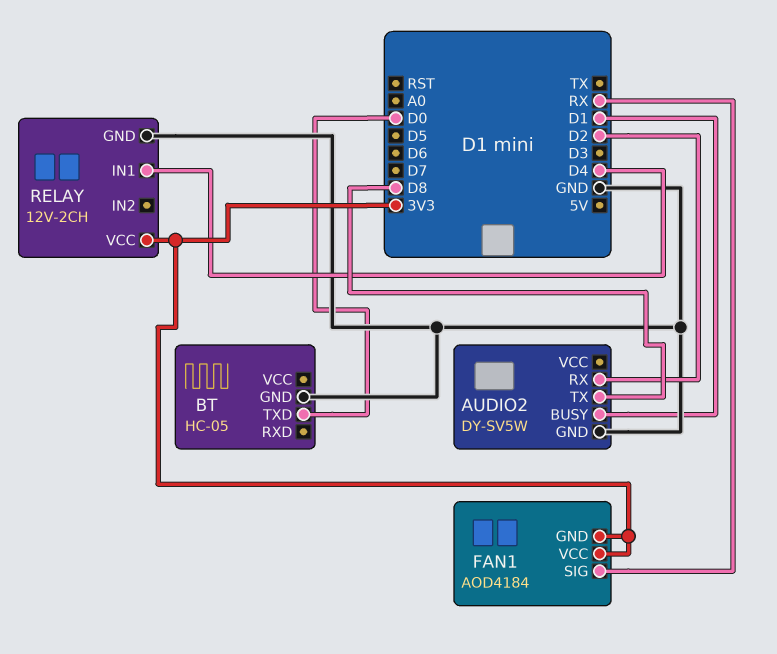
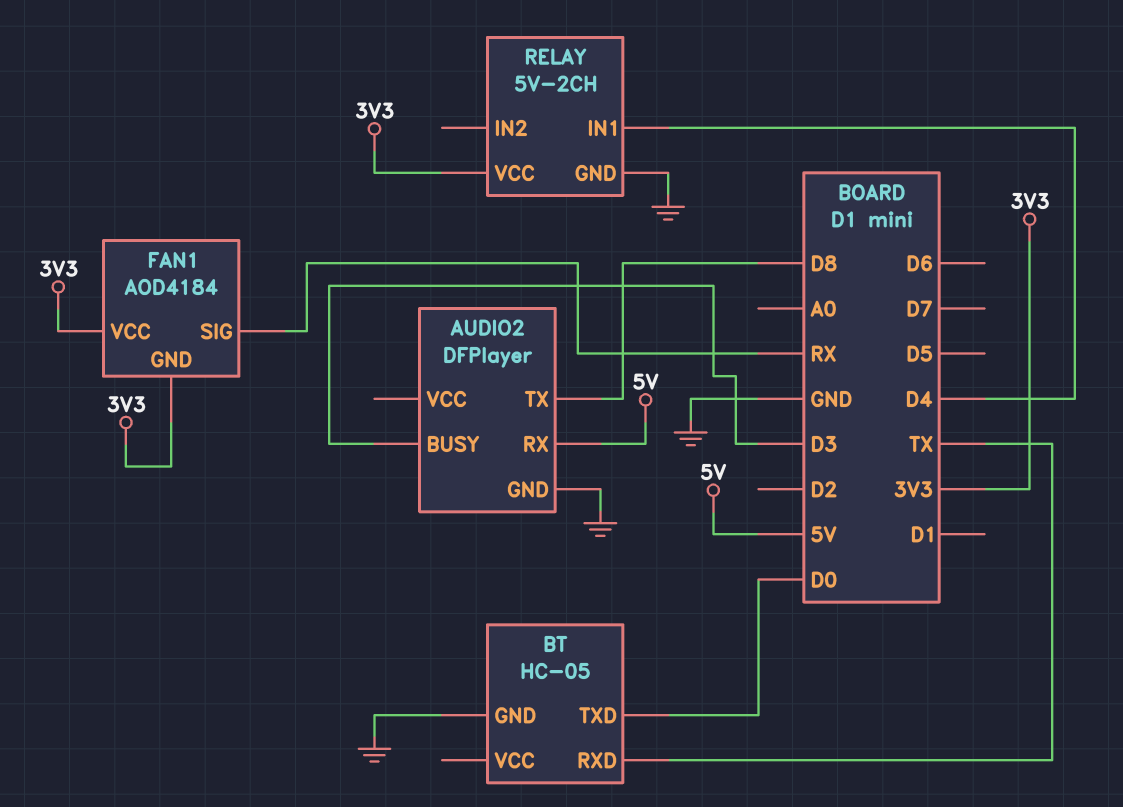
AUDIO2: DY-SV5W -> DFPlayer
AUDIO2 pin BUSY: D1 -> D3
AUDIO2 pin RX: D2 -> 5V
BT pin RXD: none -> TX
RELAY: 12V-2CH -> 5V-2CH

